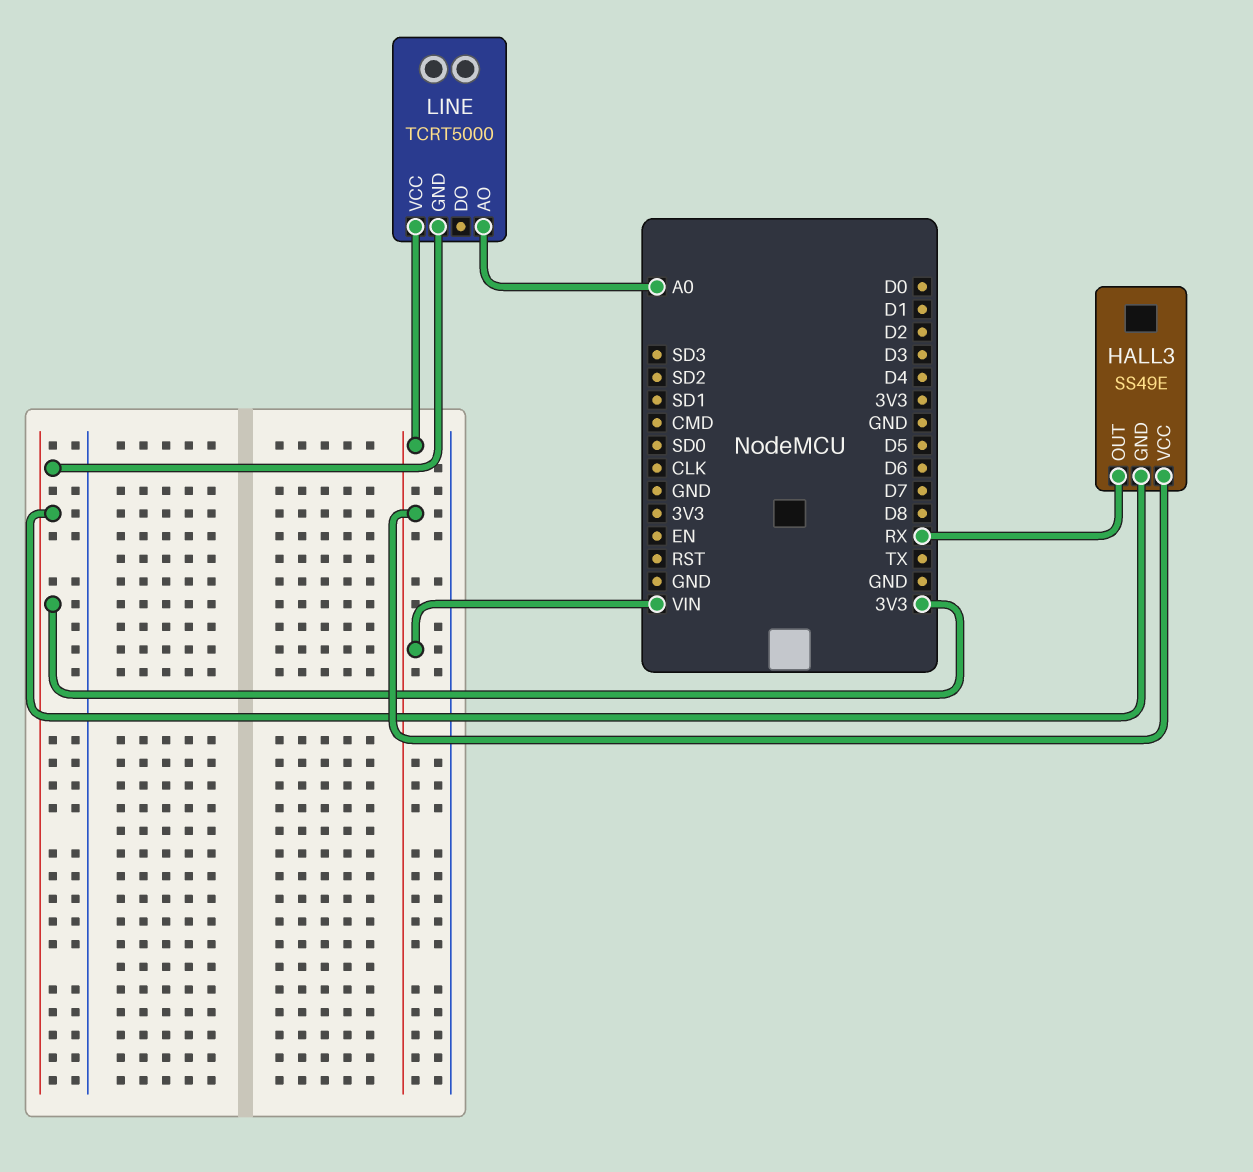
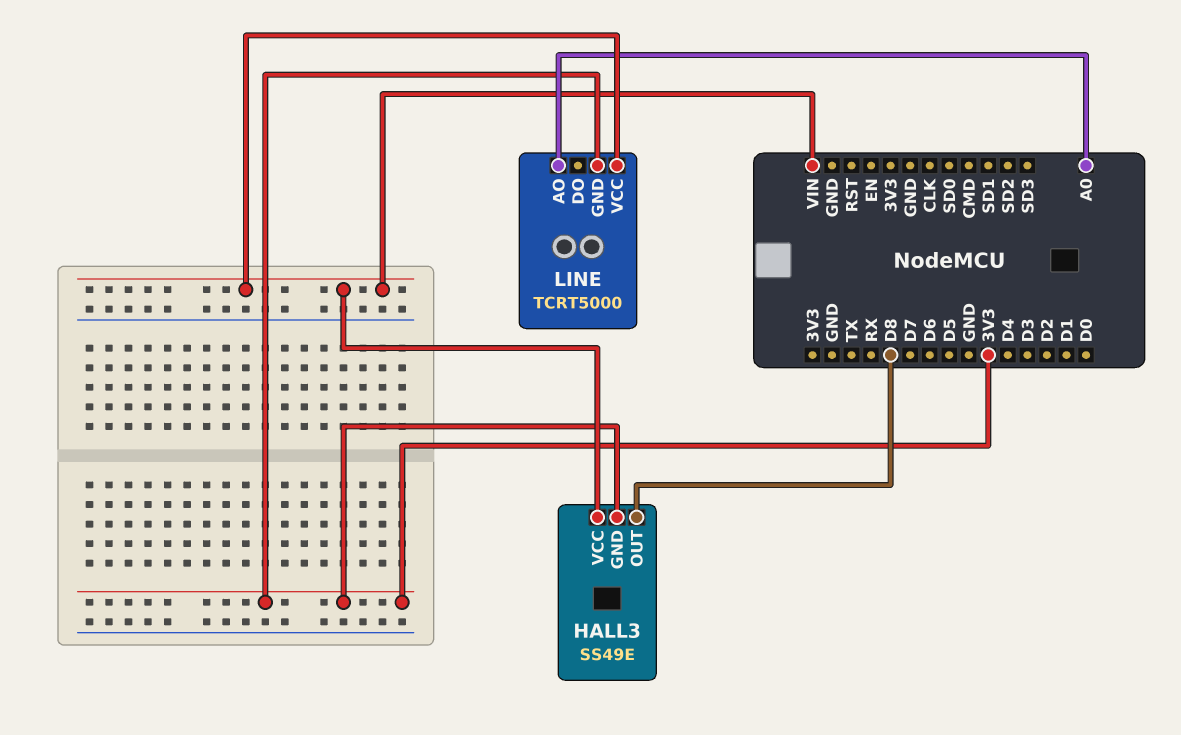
HALL3 pin OUT: RX -> D8

